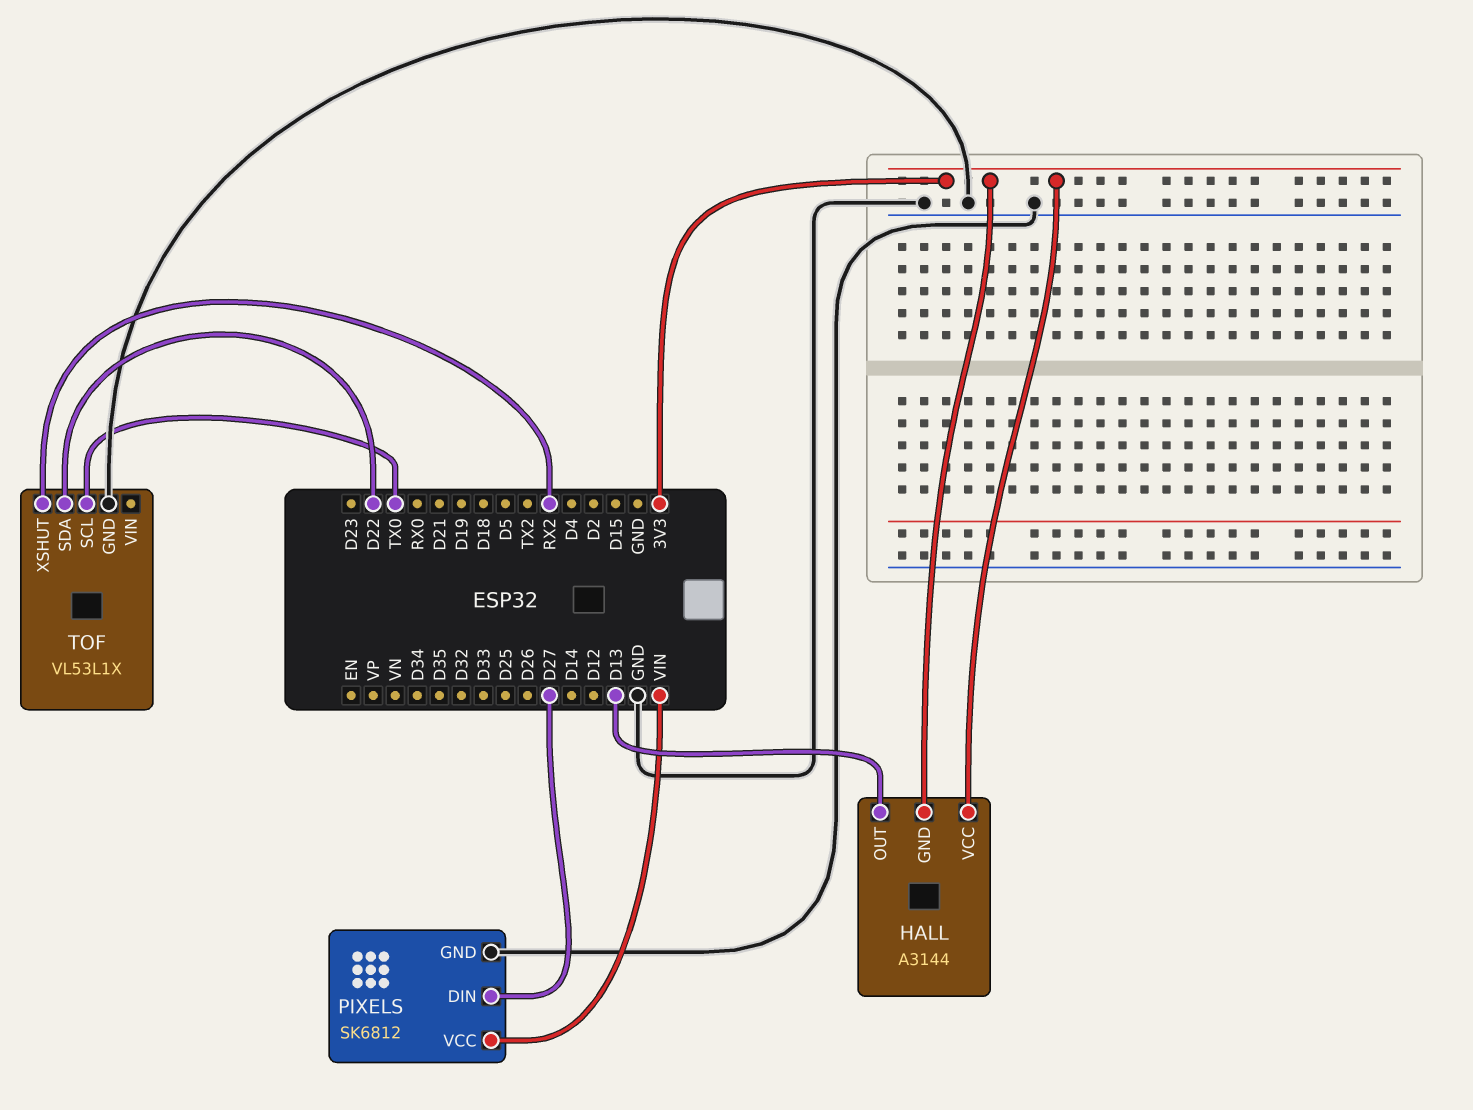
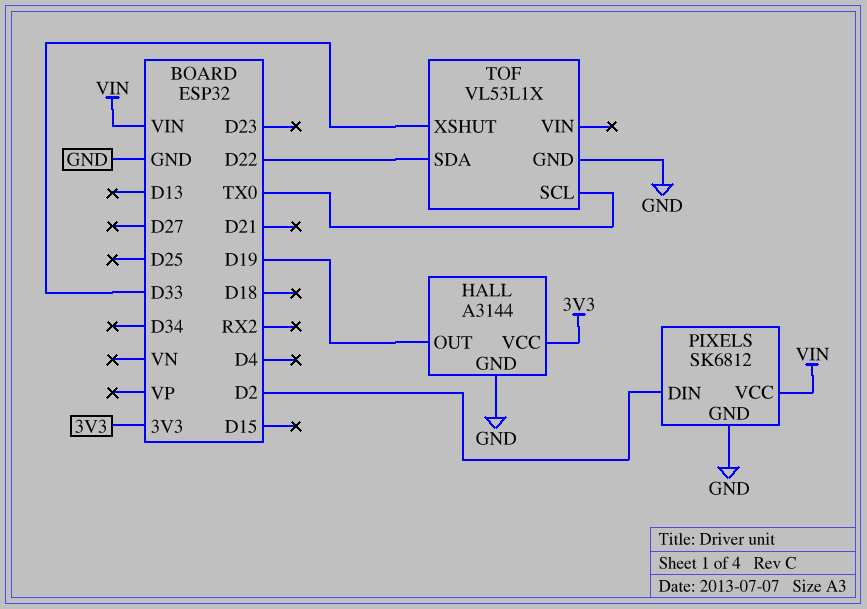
HALL pin GND: 3V3 -> GND
HALL pin OUT: D13 -> D19
PIXELS pin DIN: D27 -> D2
TOF pin XSHUT: RX2 -> D33

